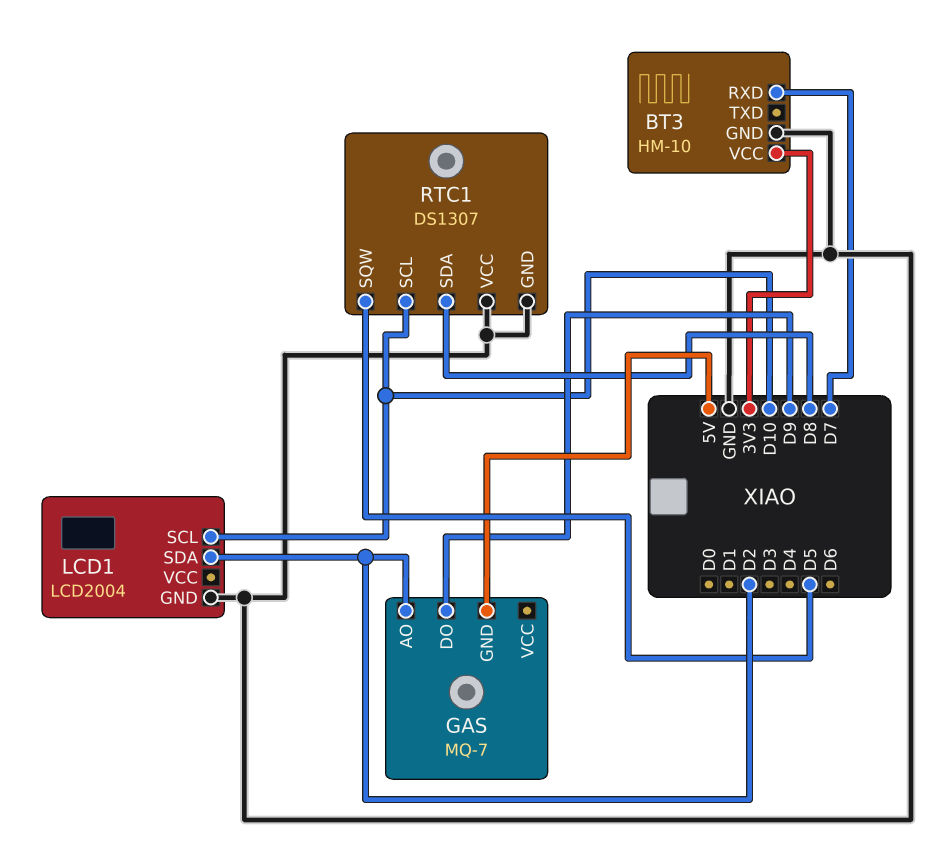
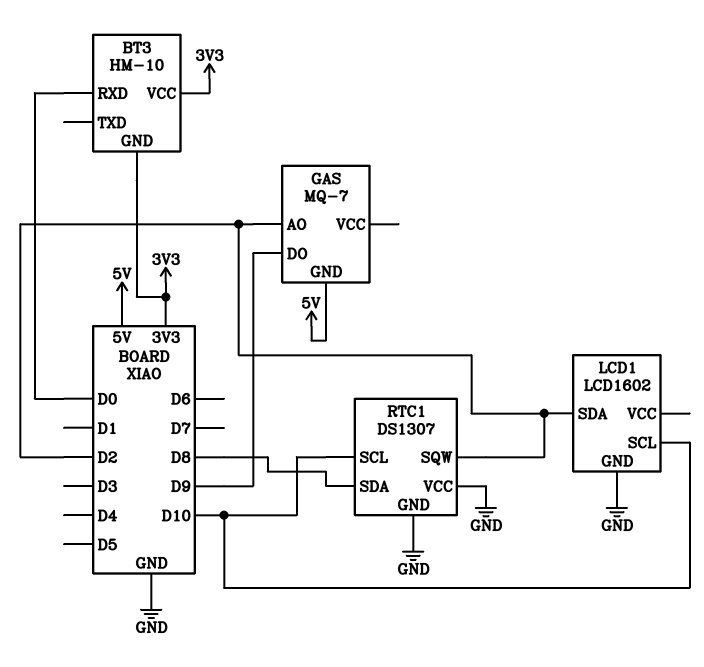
BT3 pin GND: GND -> 3V3
BT3 pin RXD: D7 -> D0
LCD1: LCD2004 -> LCD1602
RTC1 pin SQW: D5 -> D2

